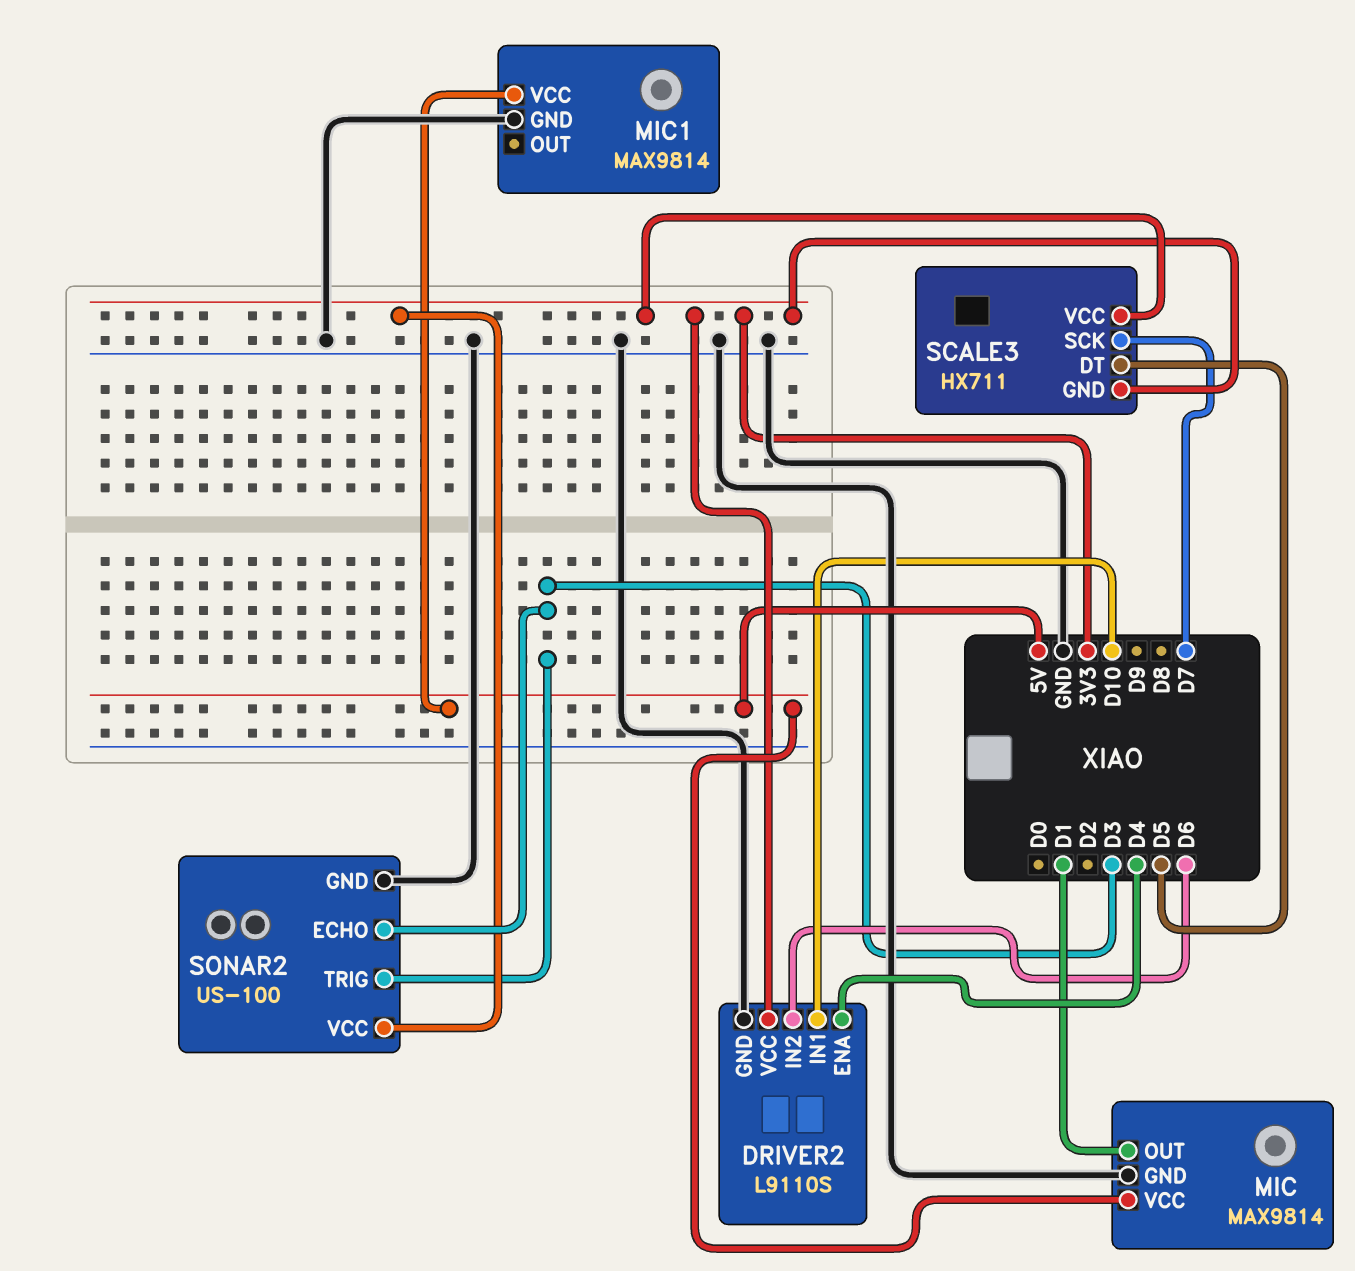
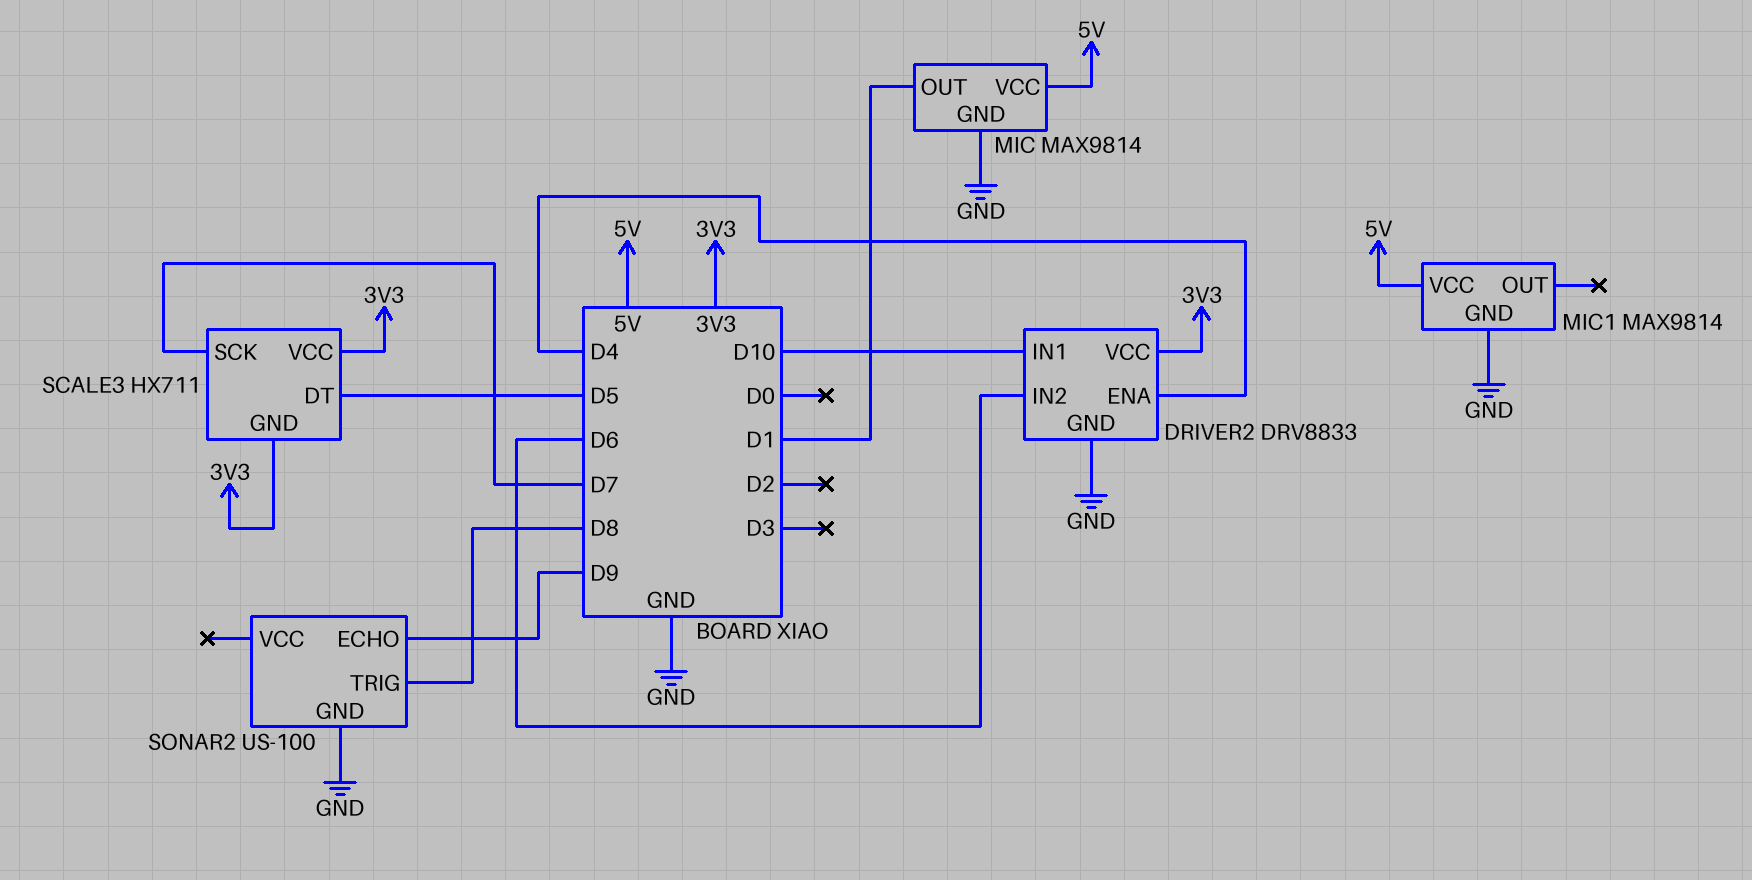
DRIVER2: L9110S -> DRV8833
SONAR2 pin ECHO: D3 -> D9
SONAR2 pin TRIG: D3 -> D8
SONAR2 pin VCC: 3V3 -> none

